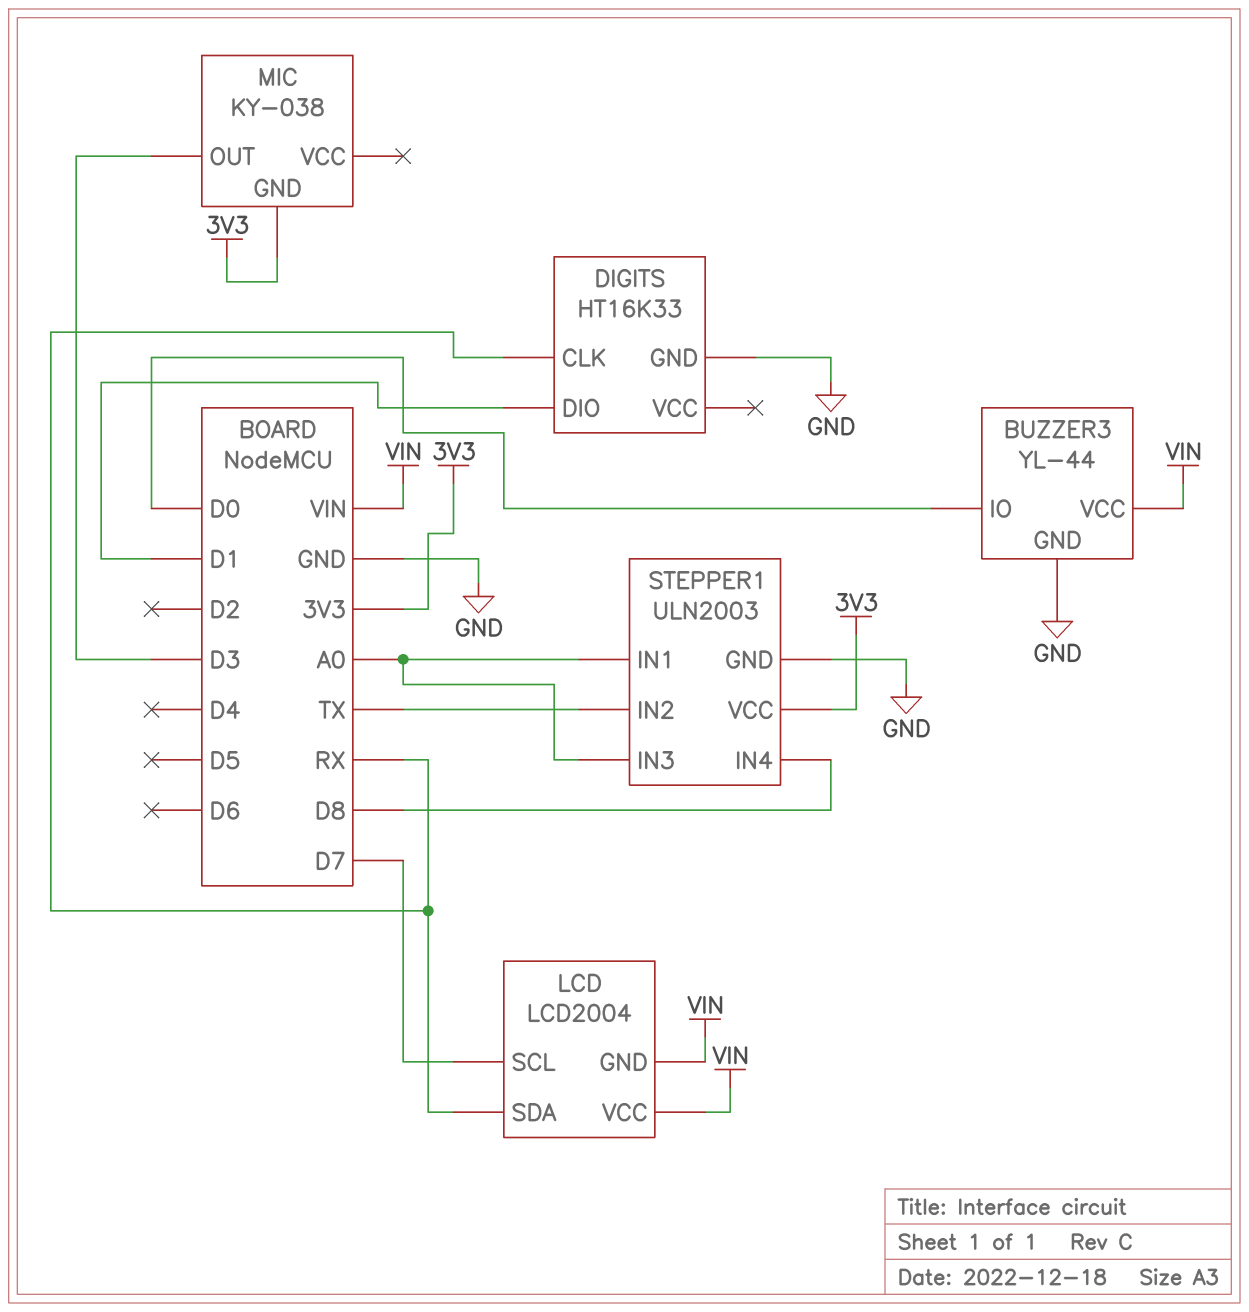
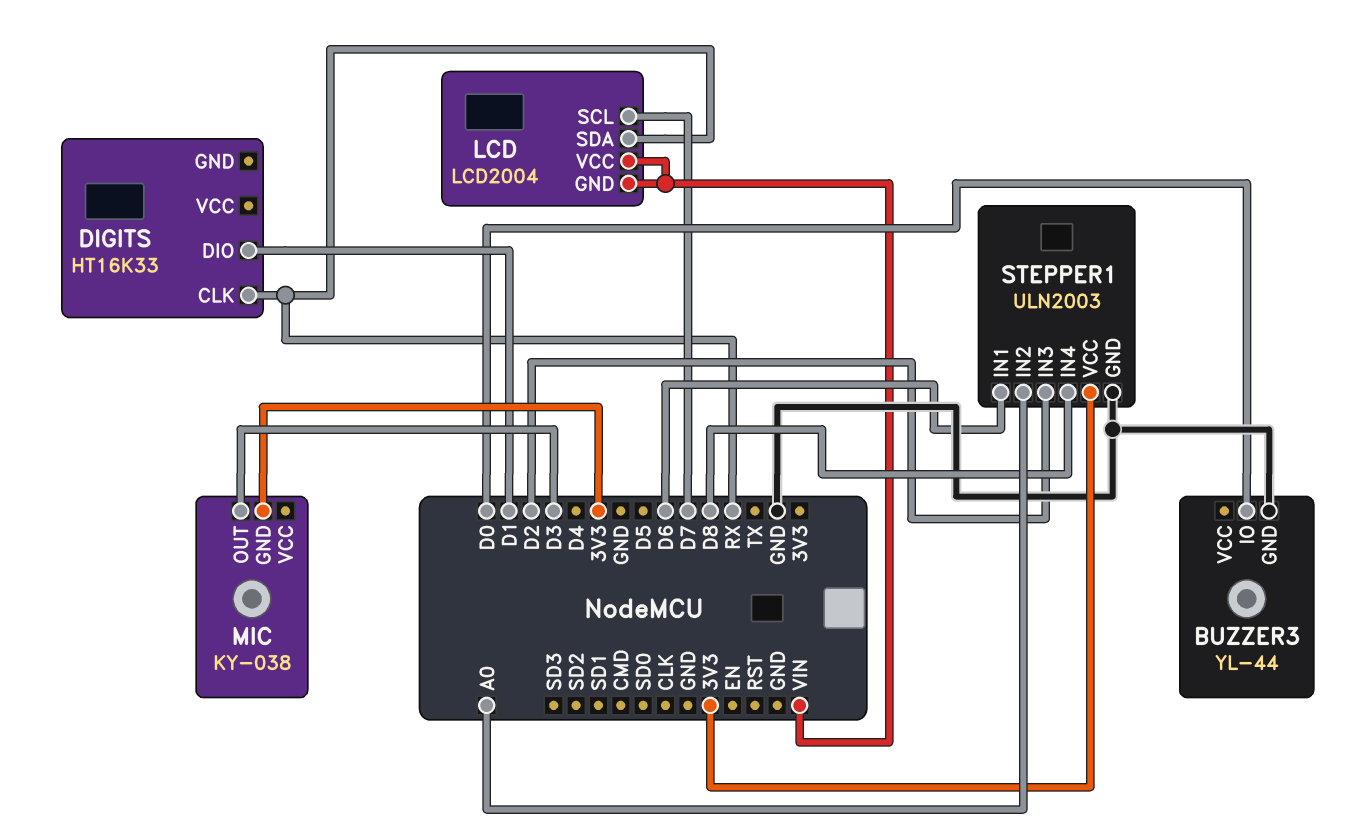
BUZZER3 pin VCC: VIN -> none
DIGITS pin GND: GND -> none
STEPPER1 pin IN1: A0 -> D6
STEPPER1 pin IN2: TX -> A0
STEPPER1 pin IN3: A0 -> D2

